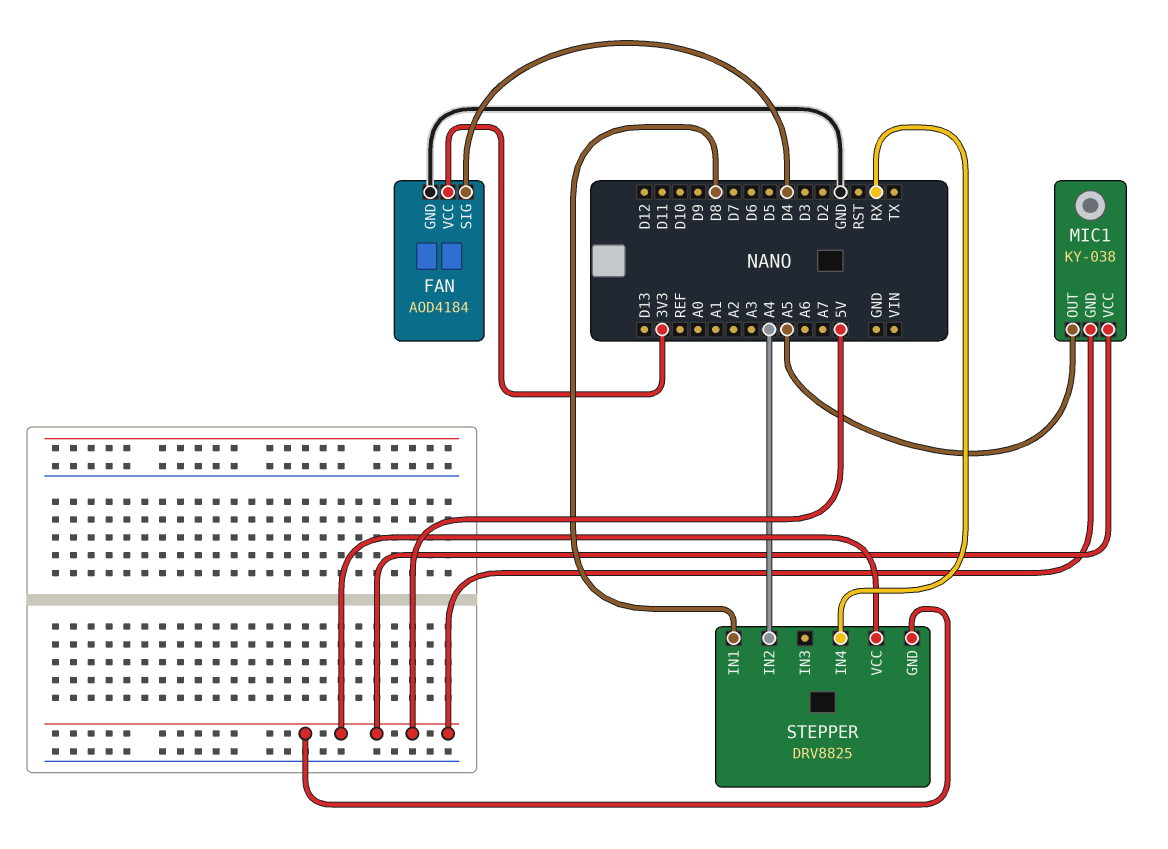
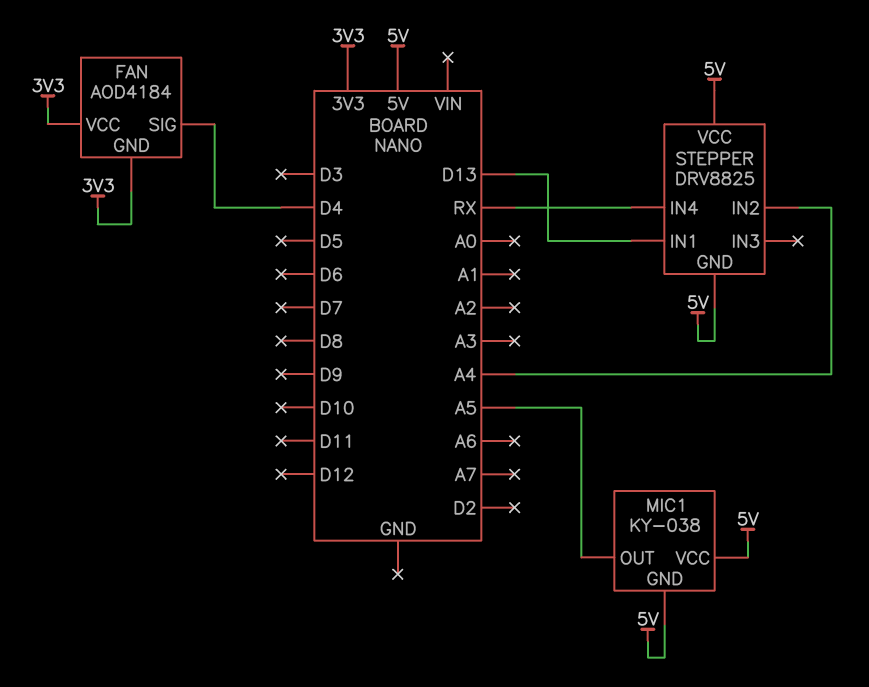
FAN pin GND: GND -> 3V3
STEPPER pin IN1: D8 -> D13

